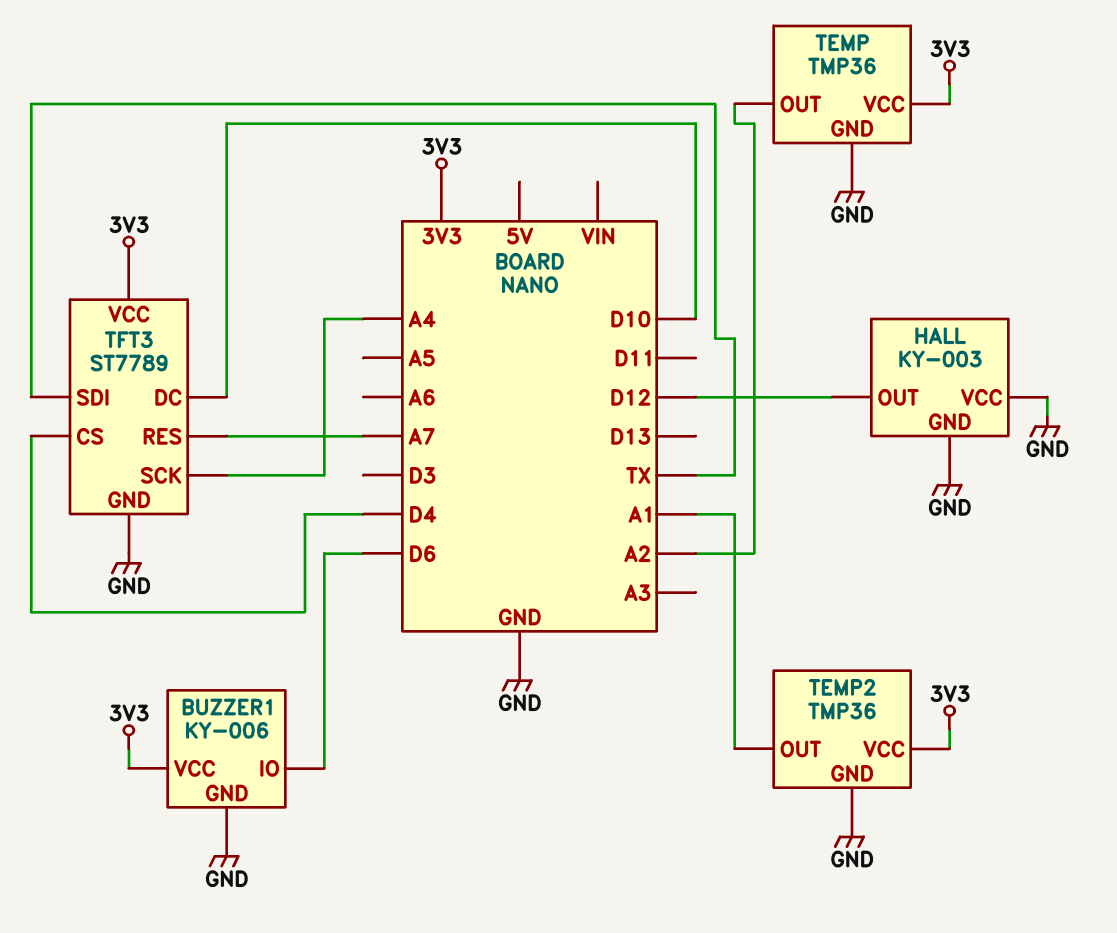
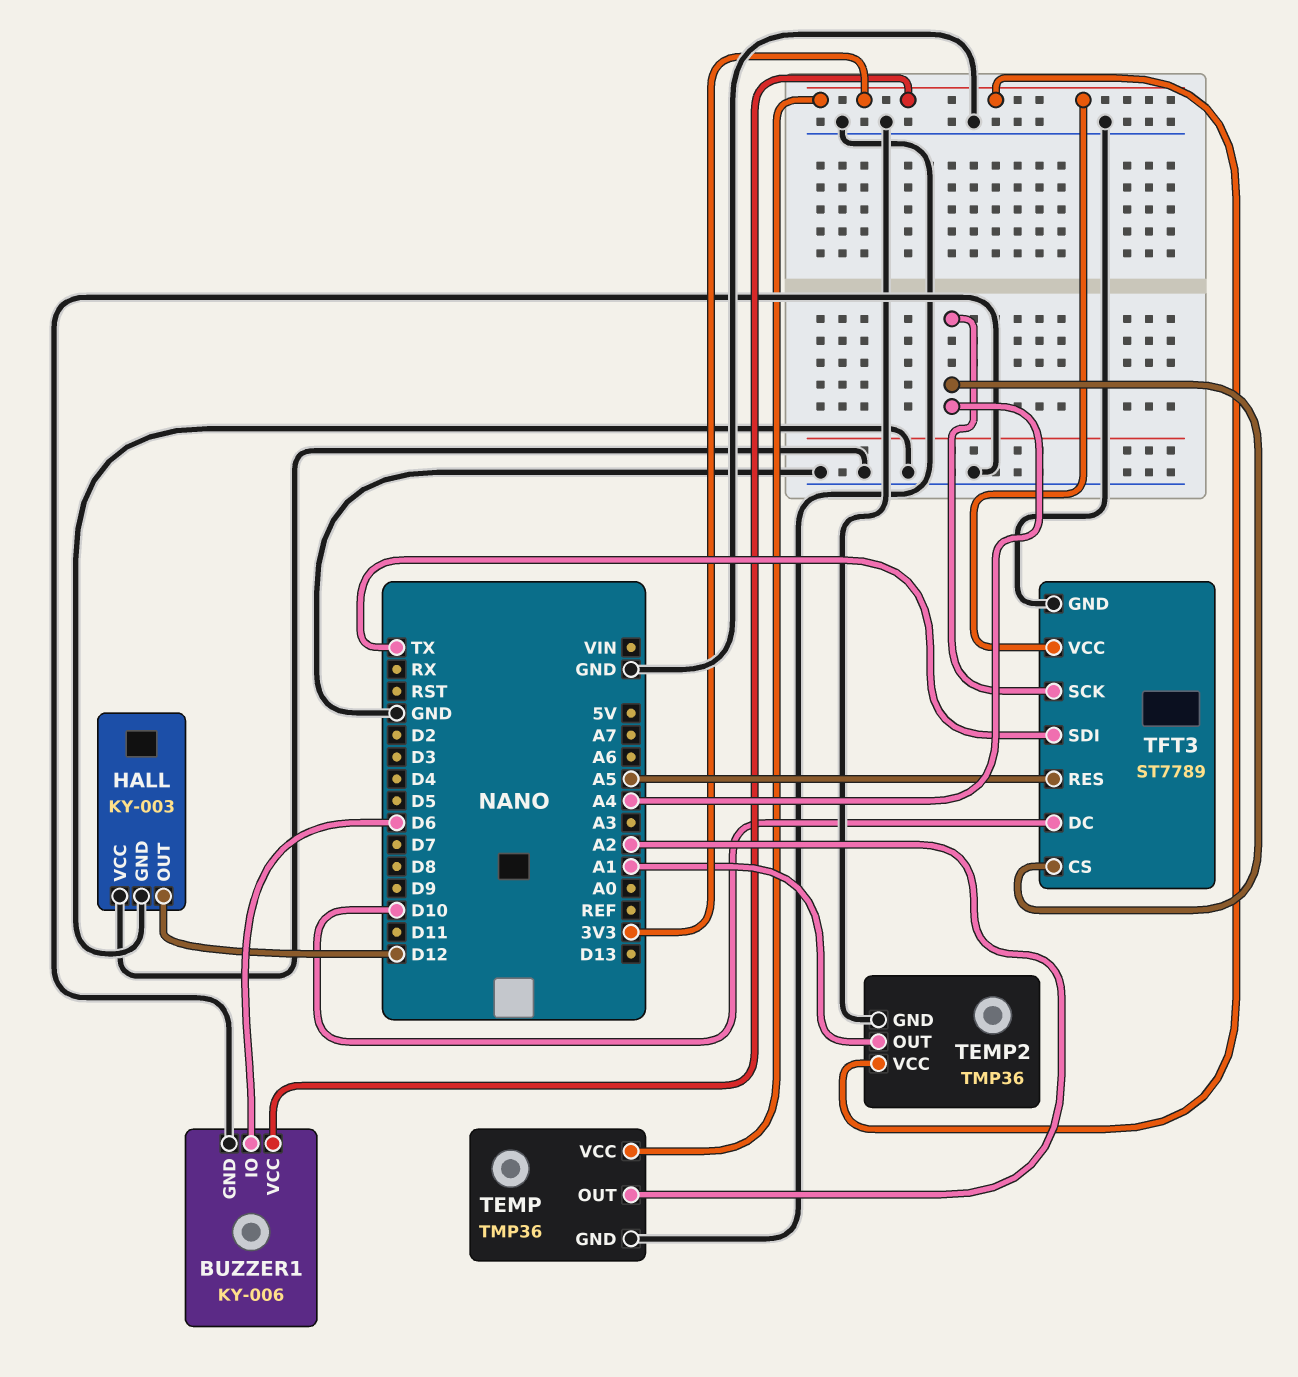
TFT3 pin CS: D4 -> A4
TFT3 pin RES: A7 -> A5

